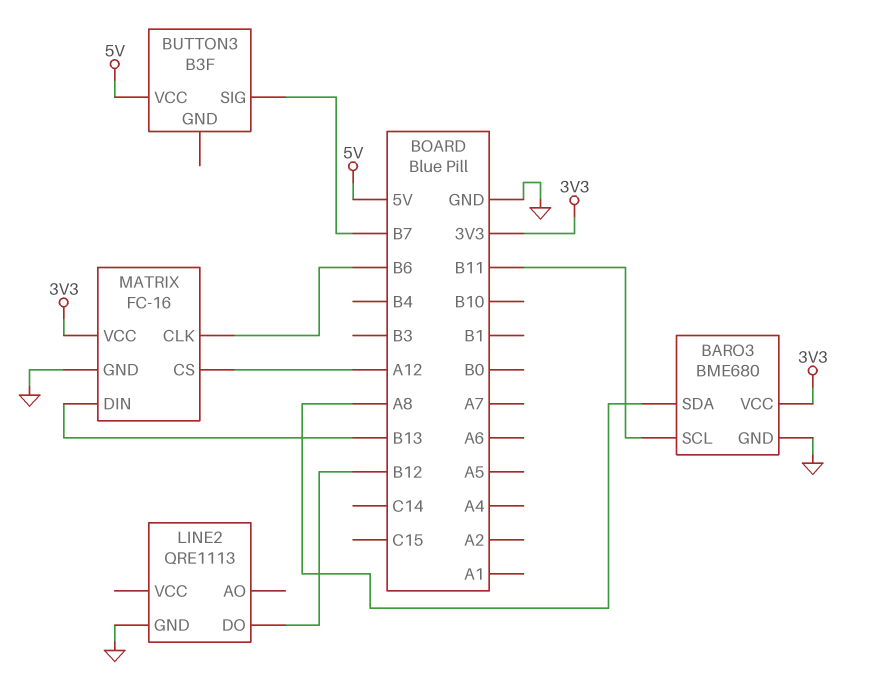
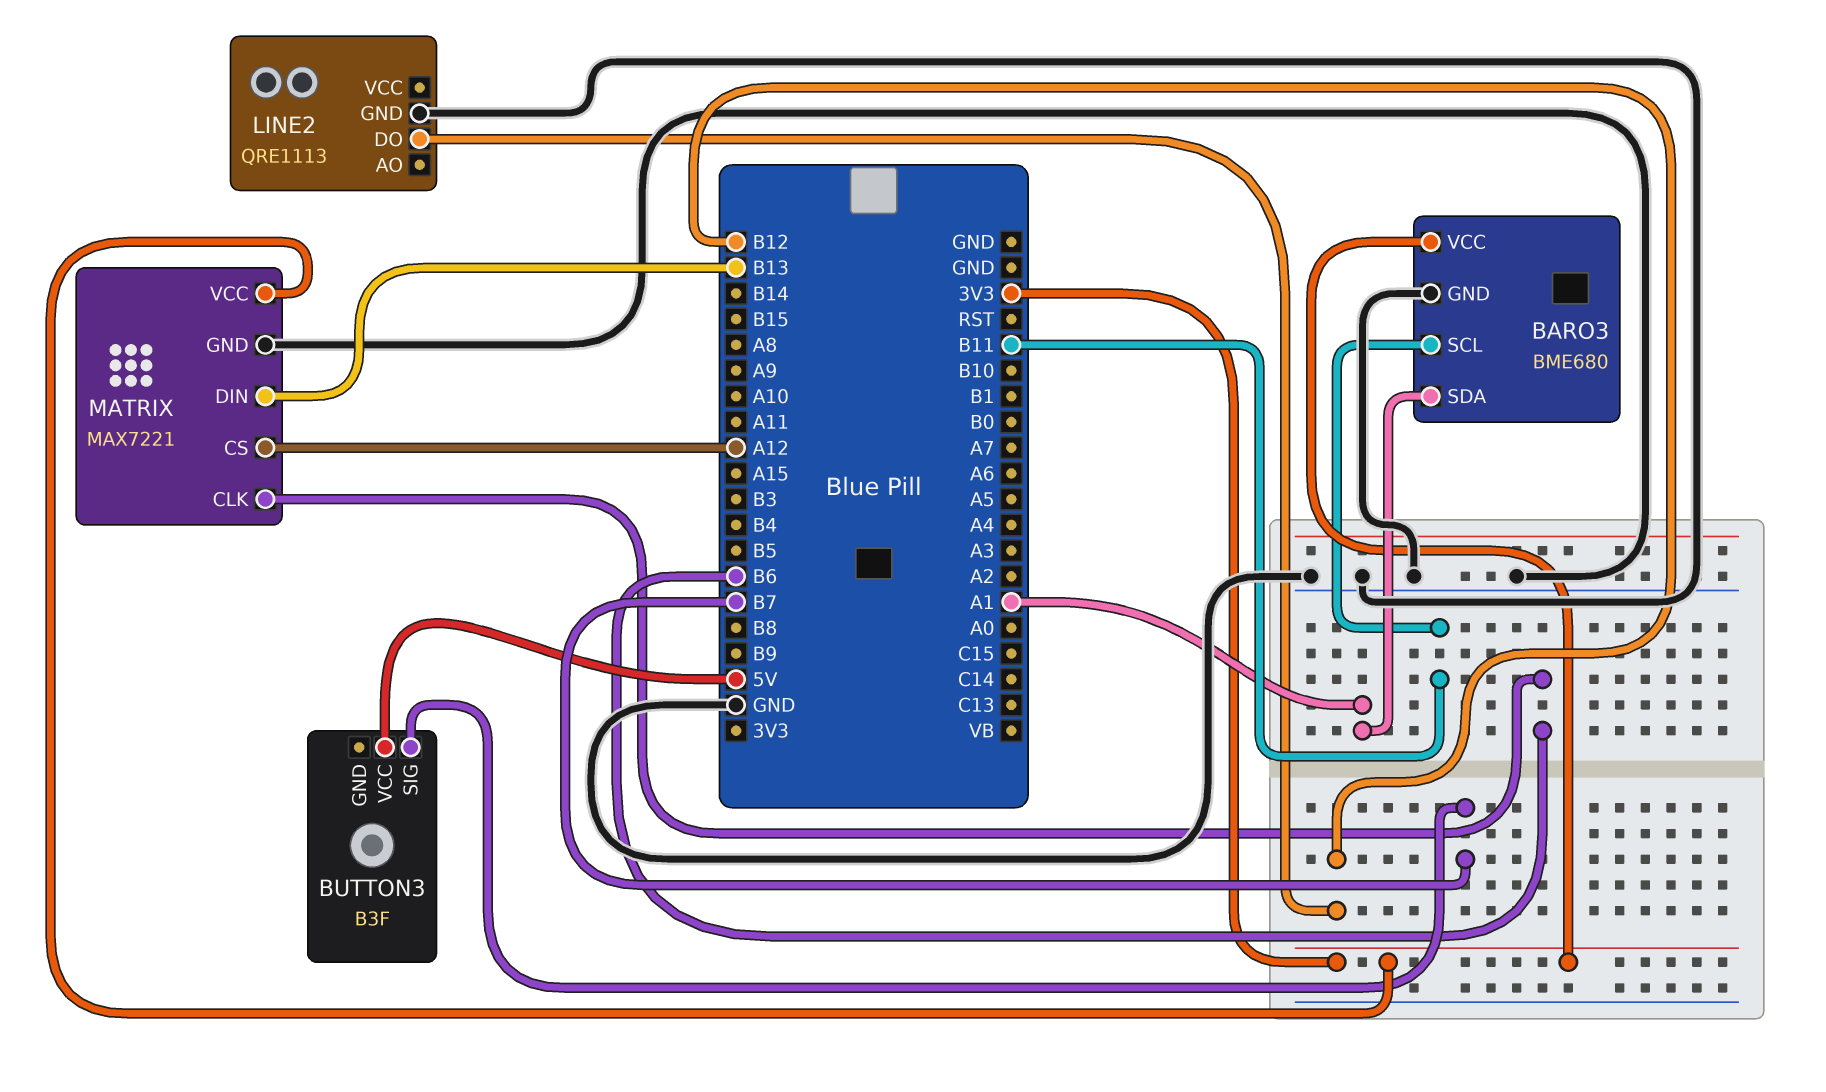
BARO3 pin SDA: A8 -> A1
MATRIX: FC-16 -> MAX7221

